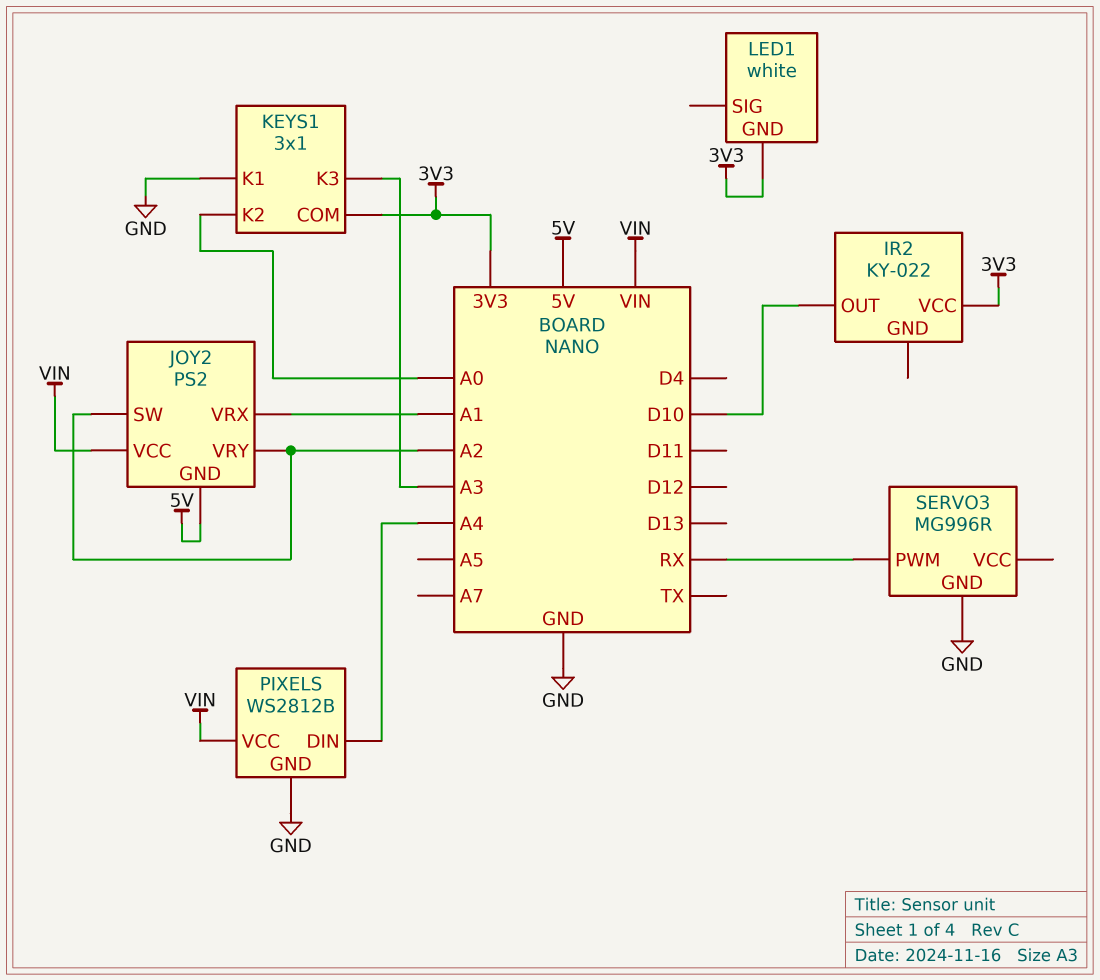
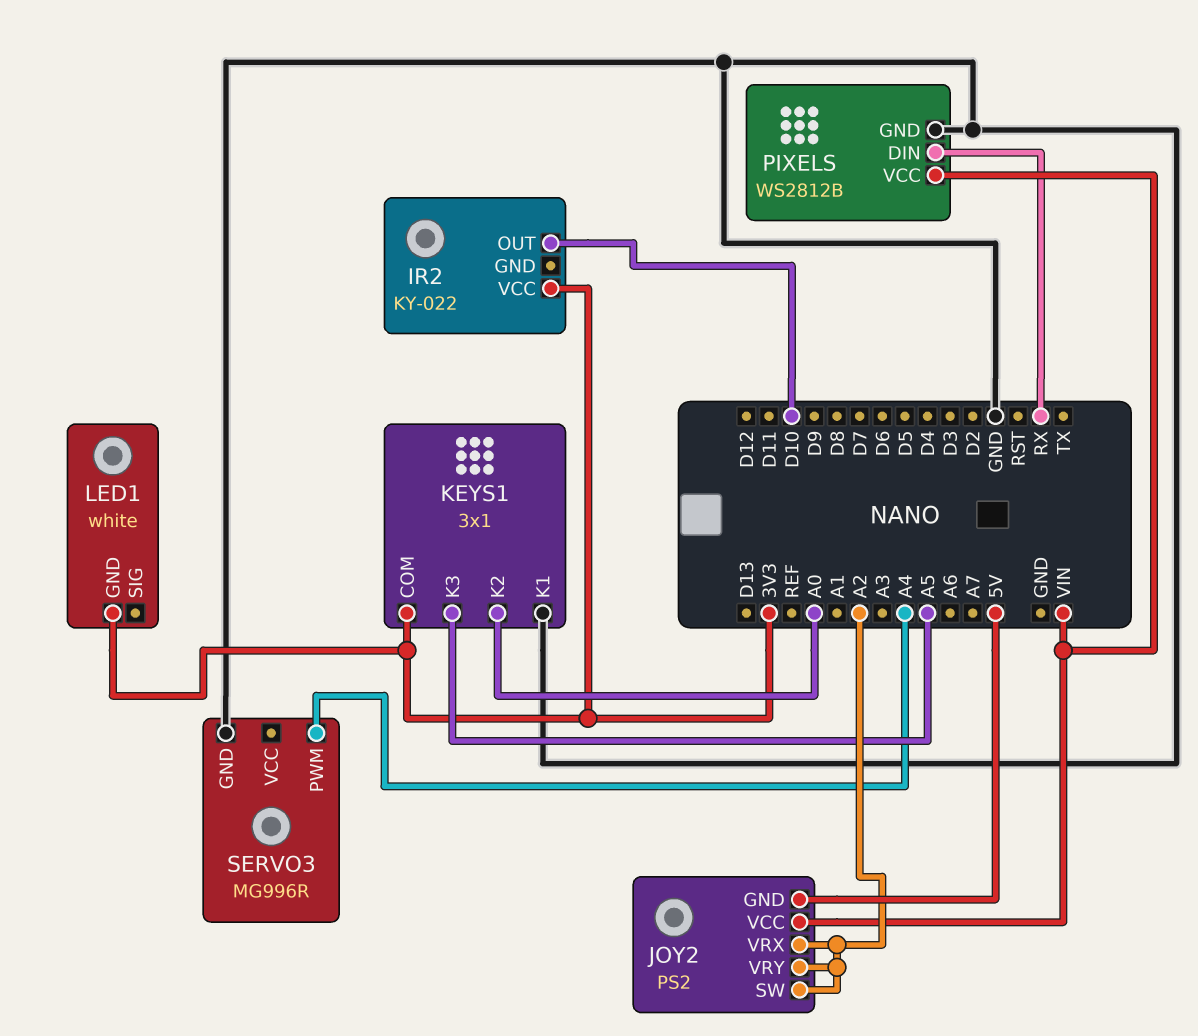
JOY2 pin VRX: A1 -> A2
KEYS1 pin K3: A3 -> A5
PIXELS pin DIN: A4 -> RX
SERVO3 pin PWM: RX -> A4

